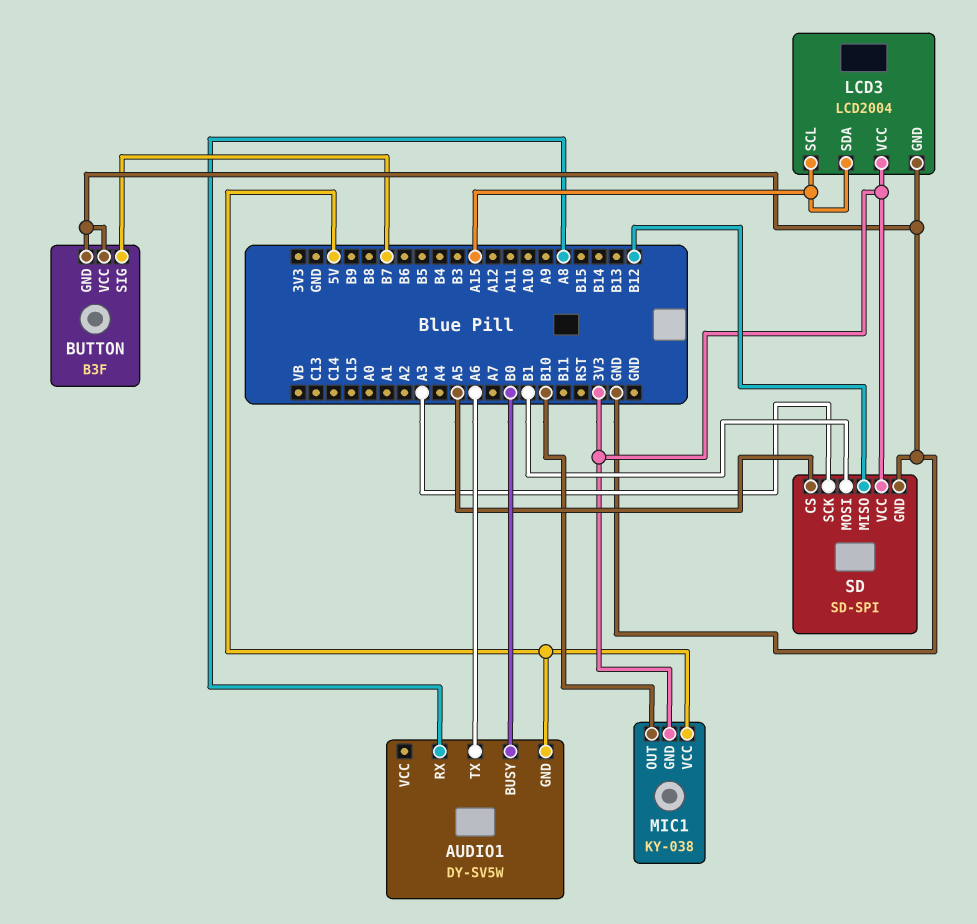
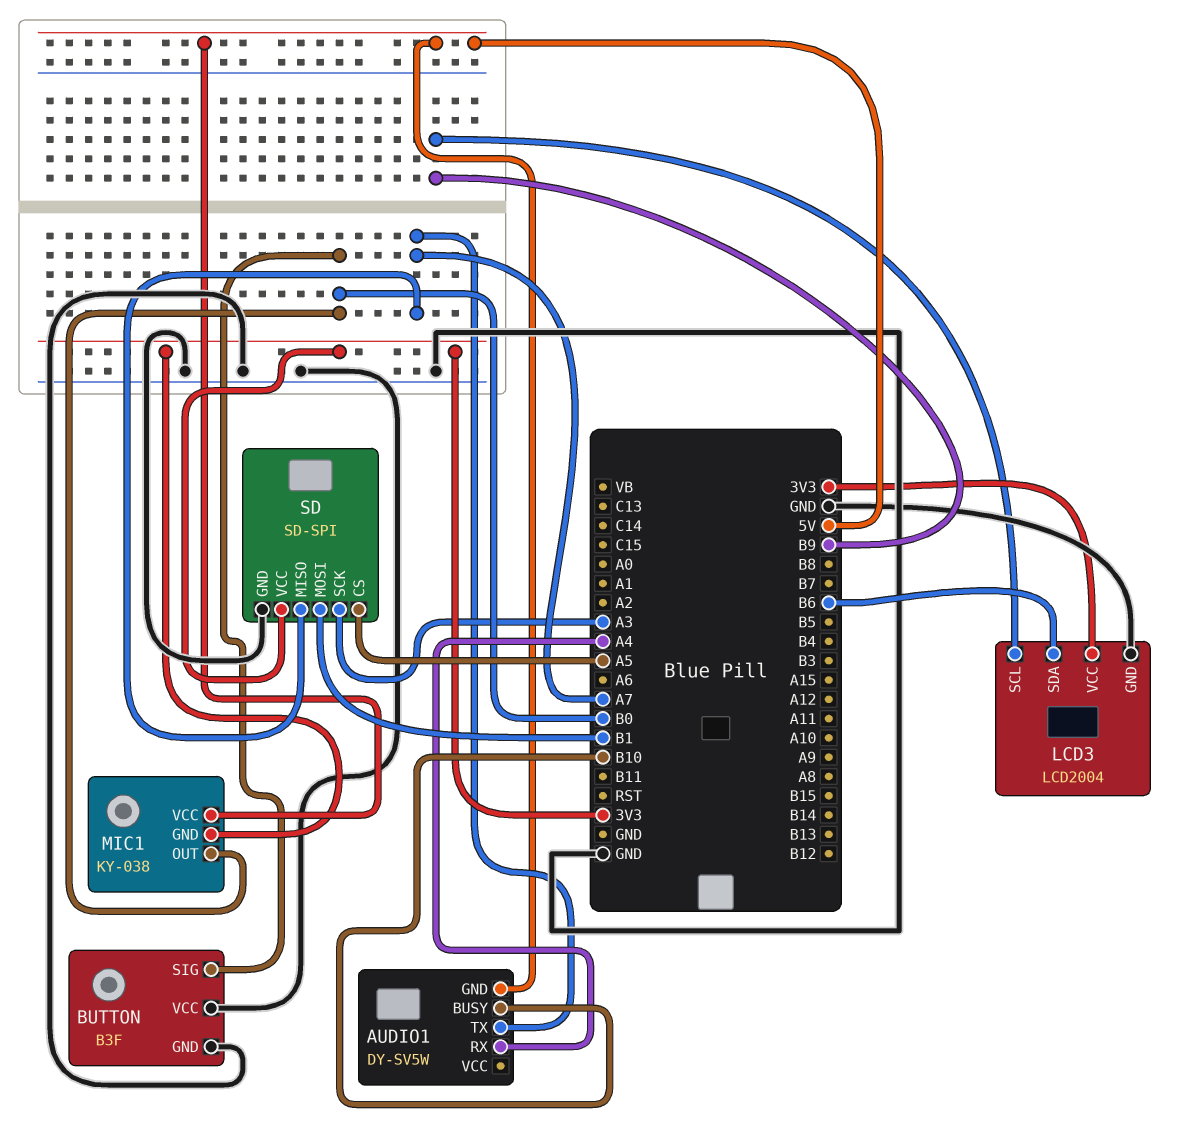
AUDIO1 pin BUSY: B0 -> B10
AUDIO1 pin RX: A8 -> A4
AUDIO1 pin TX: A6 -> A7
BUTTON pin SIG: B7 -> B0
LCD3 pin SCL: A15 -> B9
LCD3 pin SDA: A15 -> B6
MIC1 pin OUT: B10 -> B0
SD pin MISO: B12 -> A7

